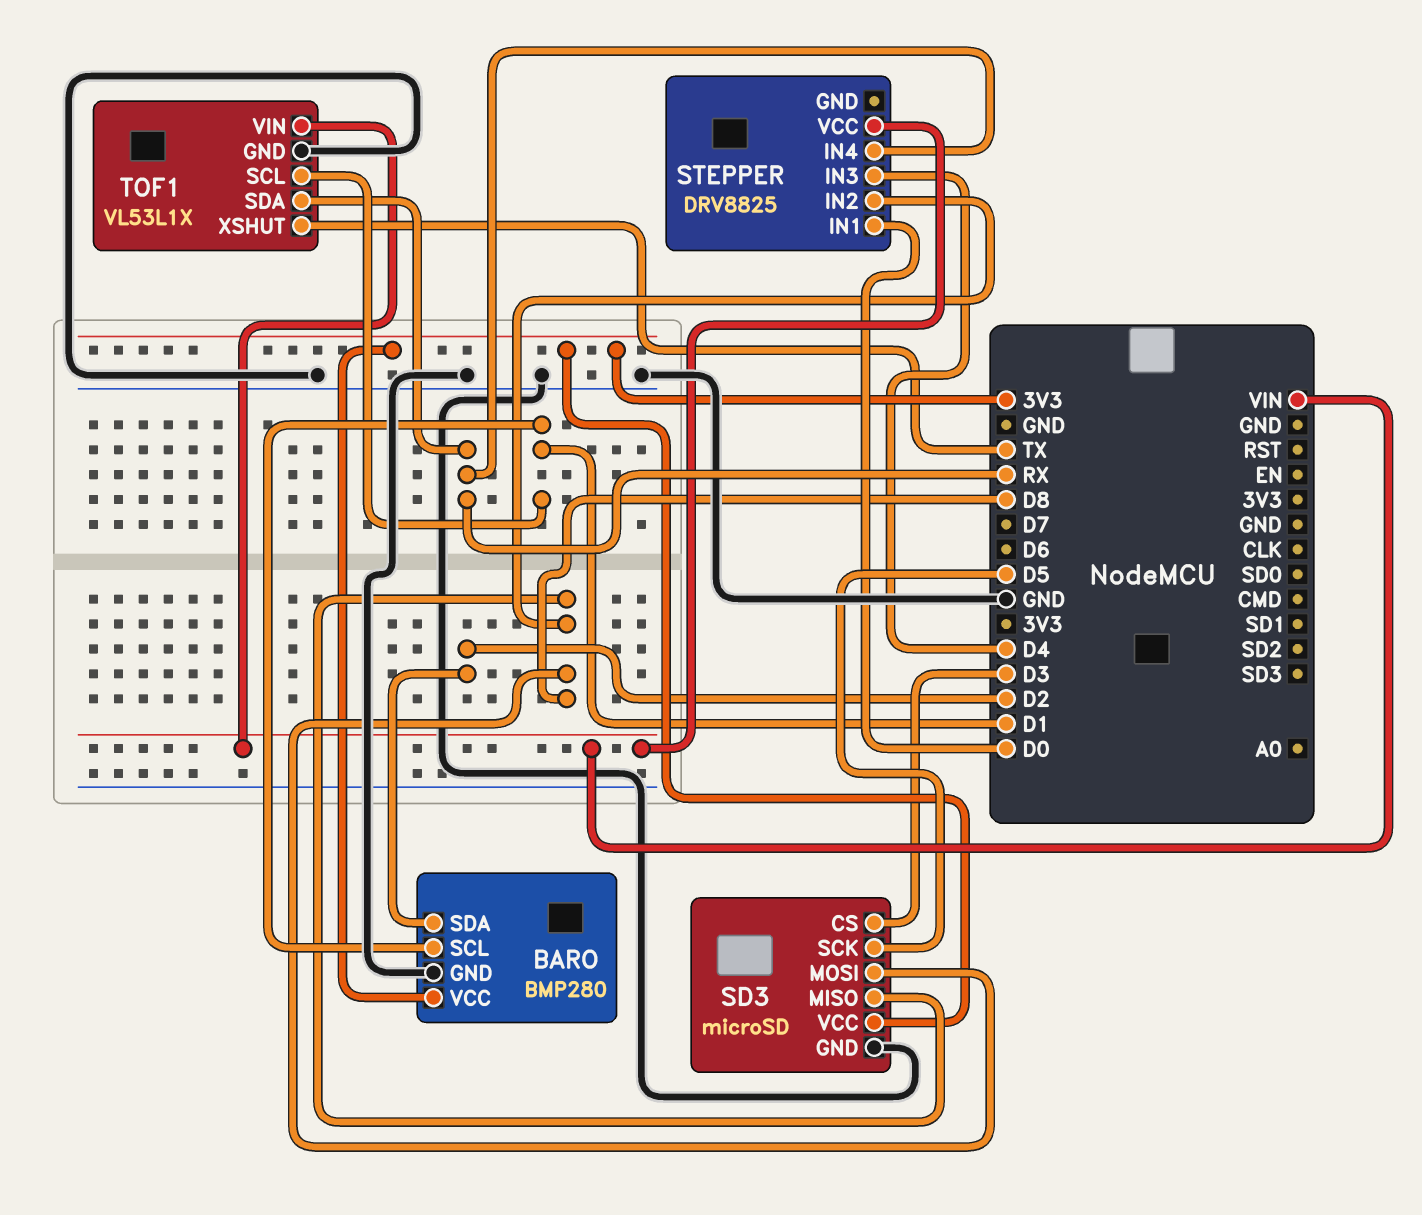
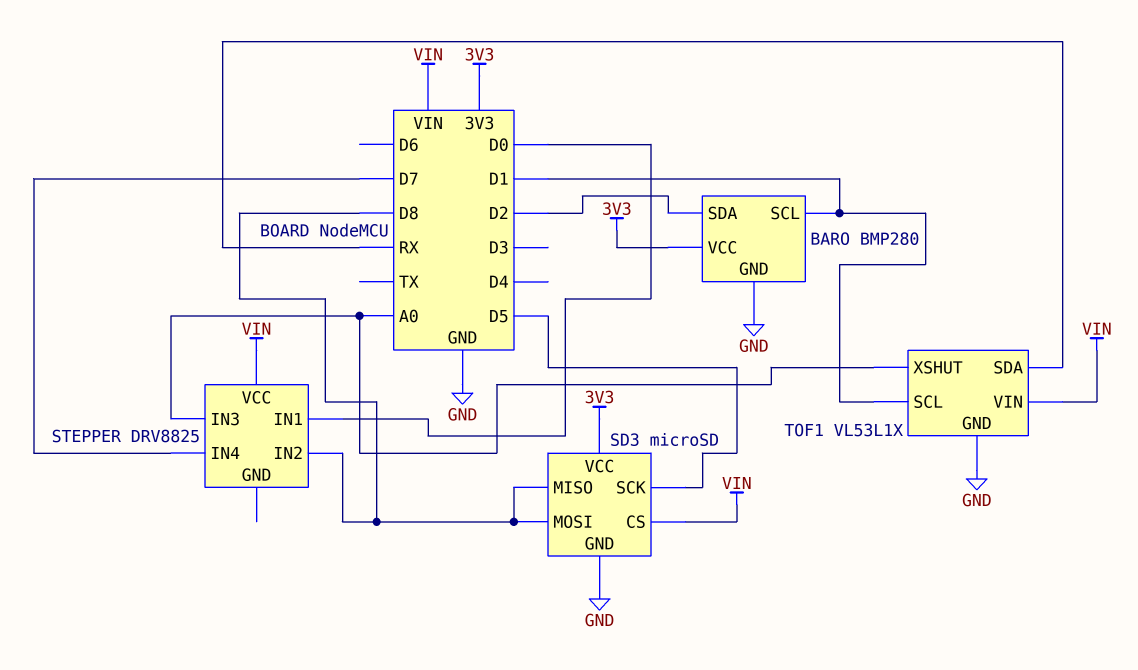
SD3 pin CS: D3 -> VIN
STEPPER pin IN3: D4 -> A0
STEPPER pin IN4: RX -> D7
TOF1 pin XSHUT: TX -> A0

